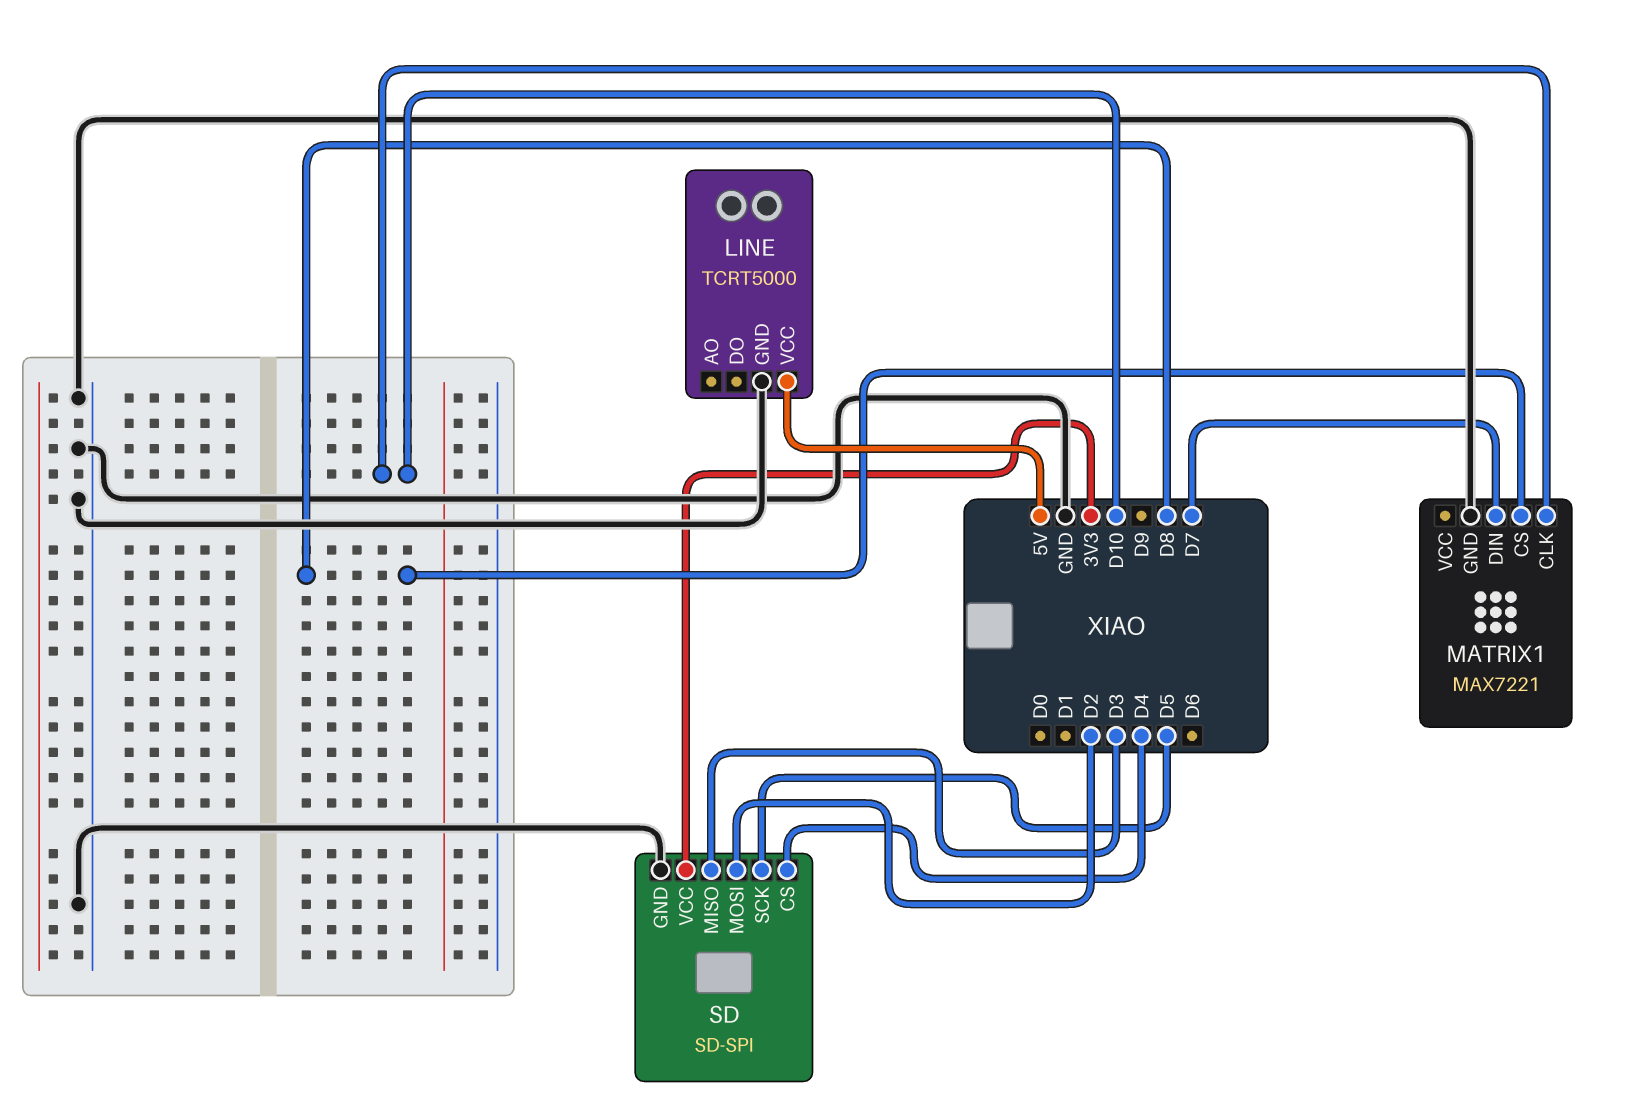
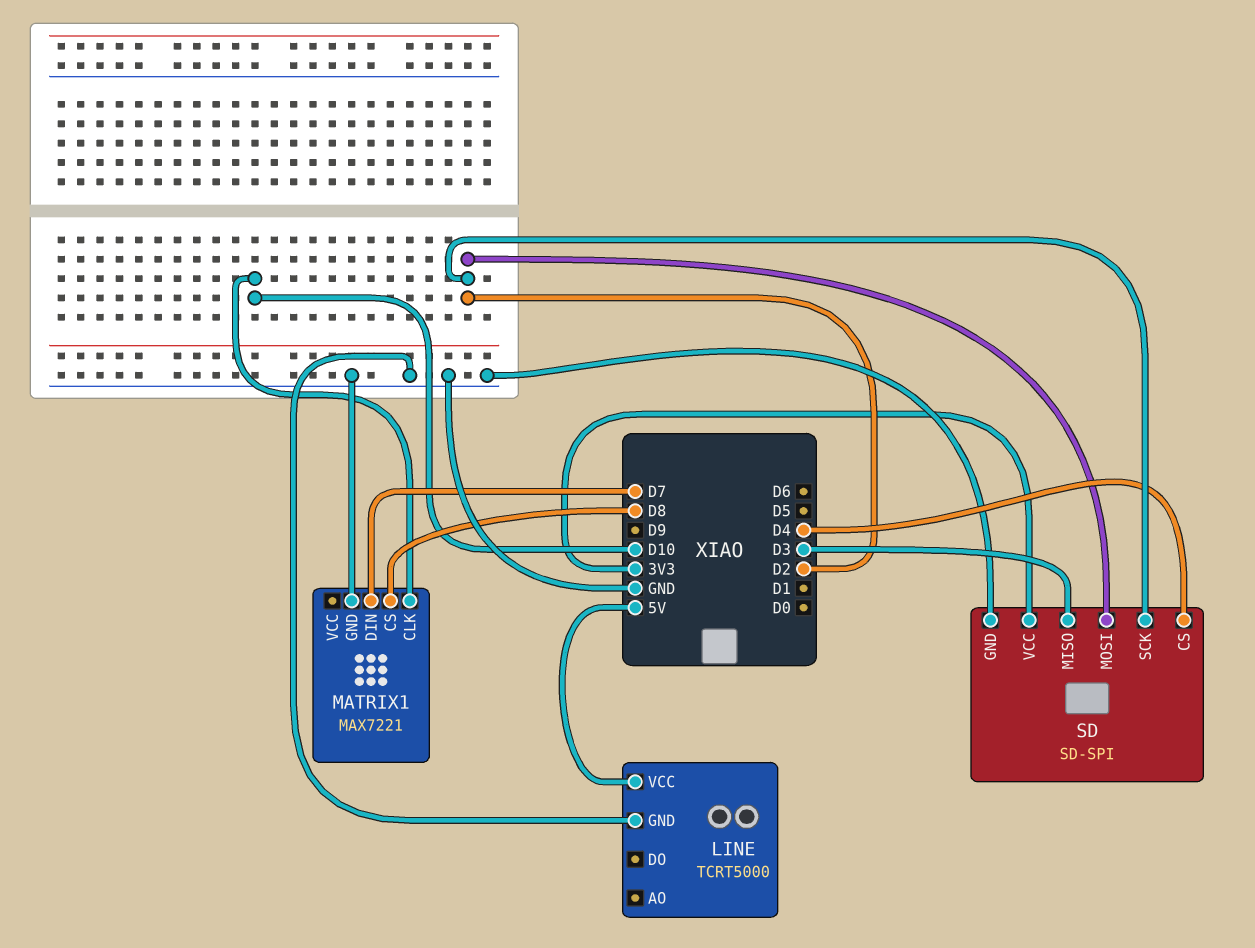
SD pin SCK: D5 -> D2

